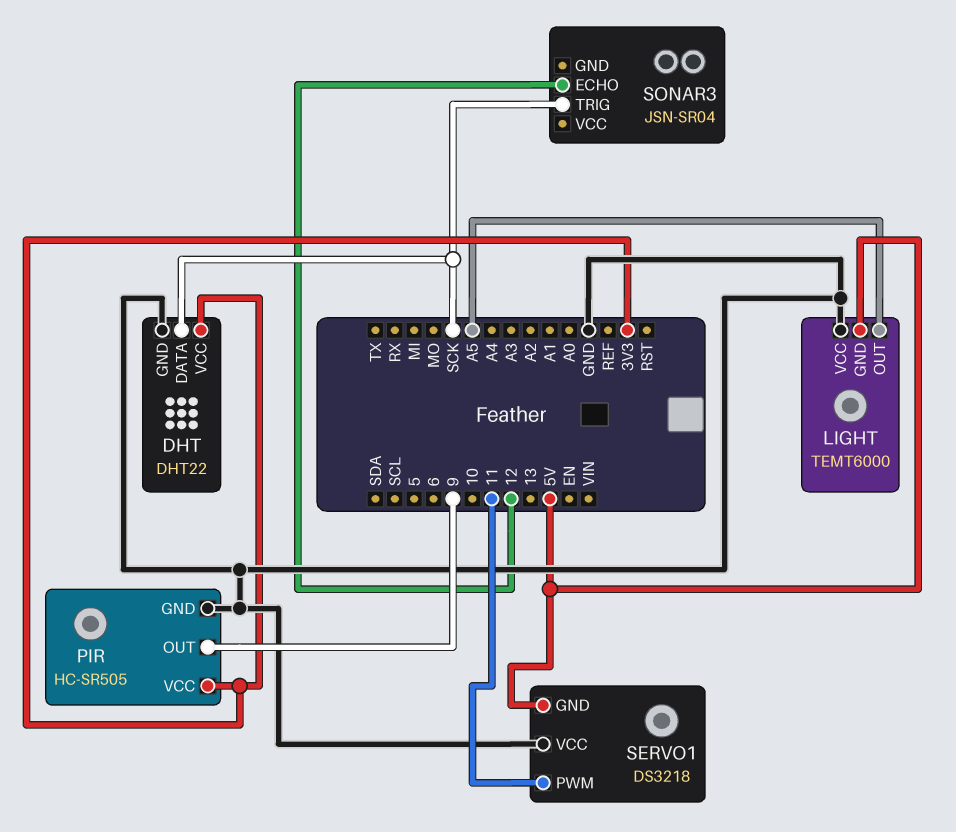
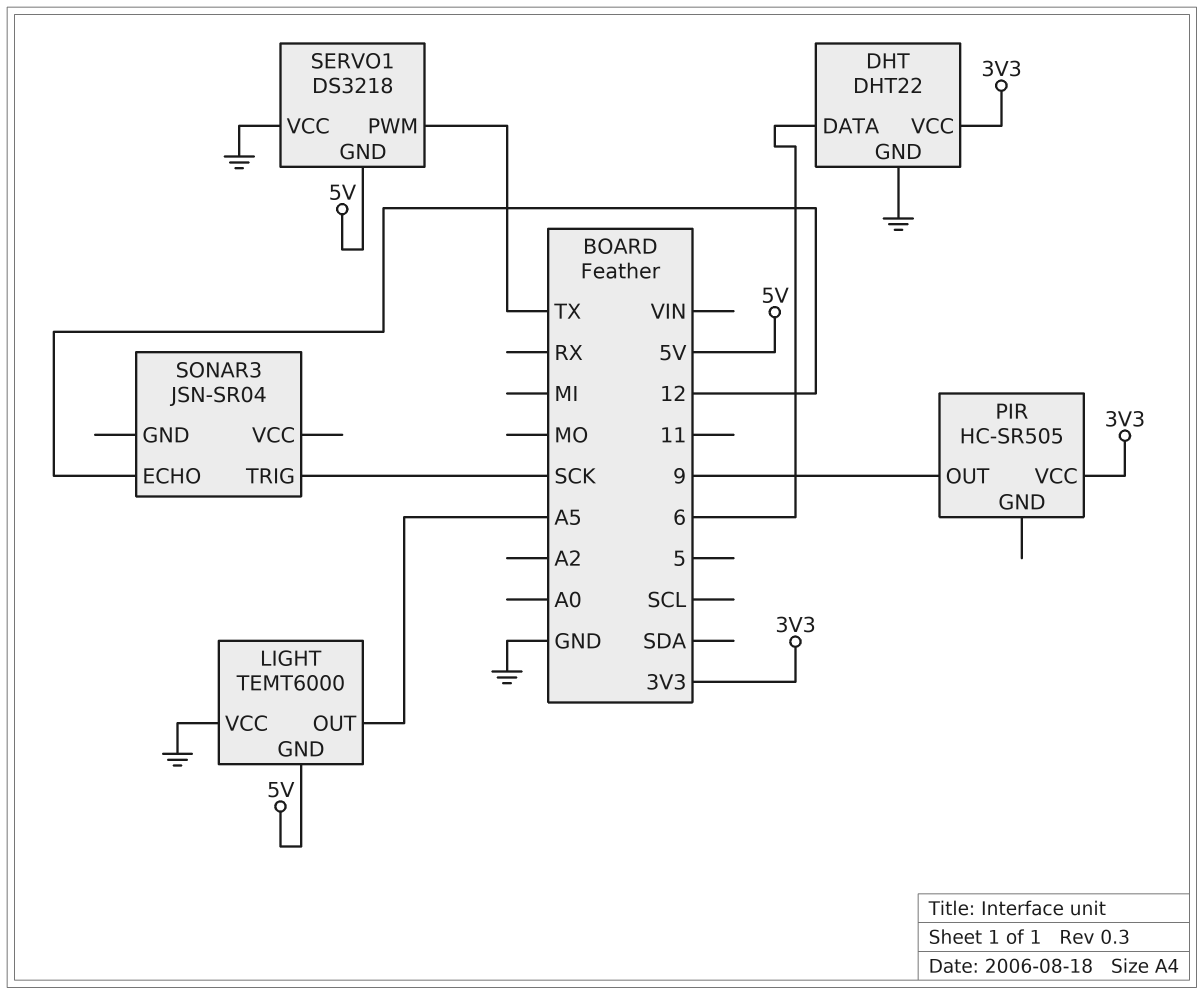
DHT pin DATA: SCK -> 6
PIR pin GND: GND -> none
SERVO1 pin PWM: 11 -> TX

